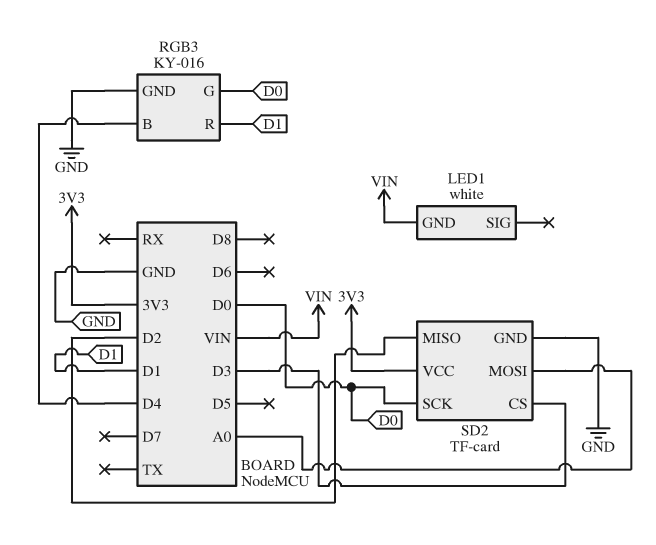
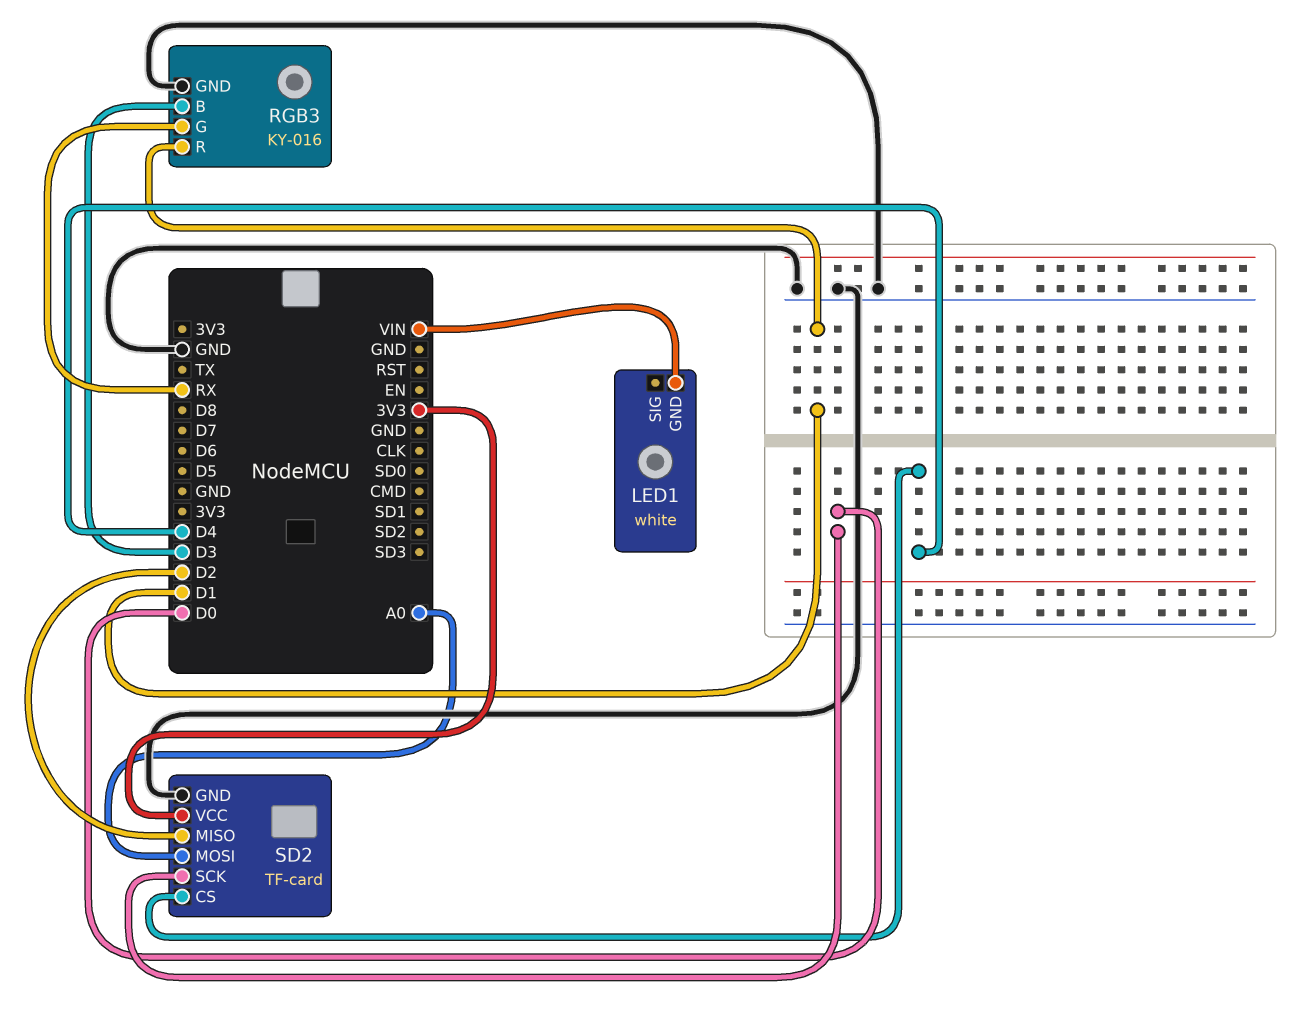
RGB3 pin B: D4 -> D3
RGB3 pin G: D0 -> RX
SD2 pin CS: D3 -> D4

